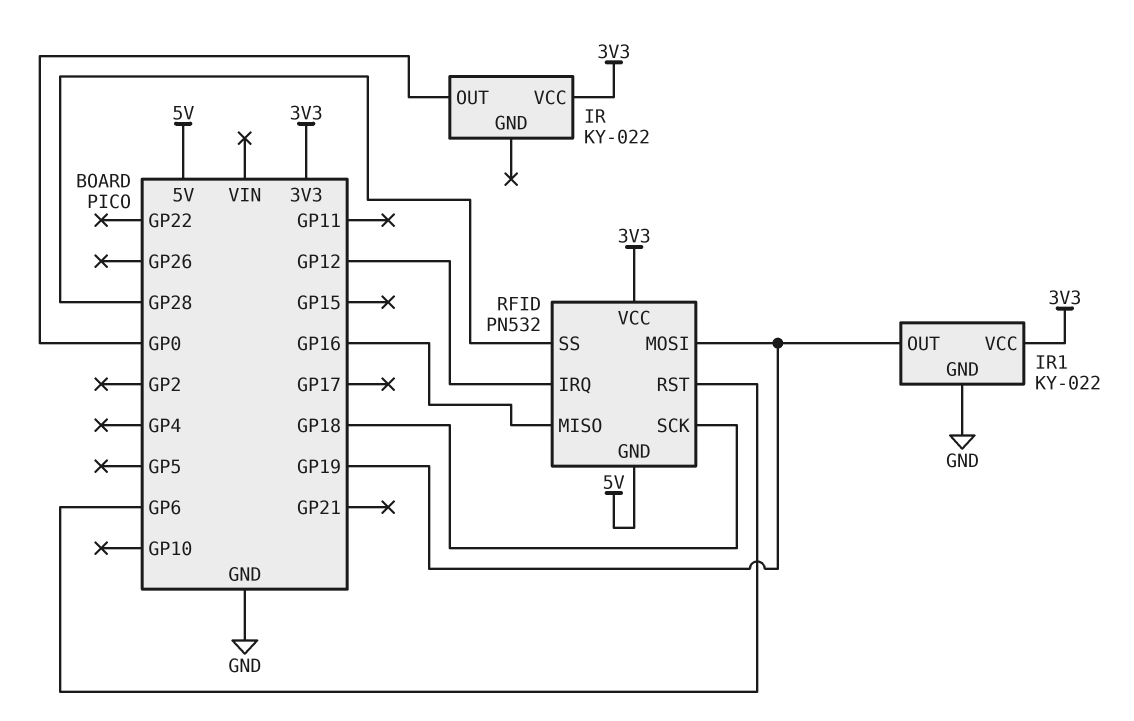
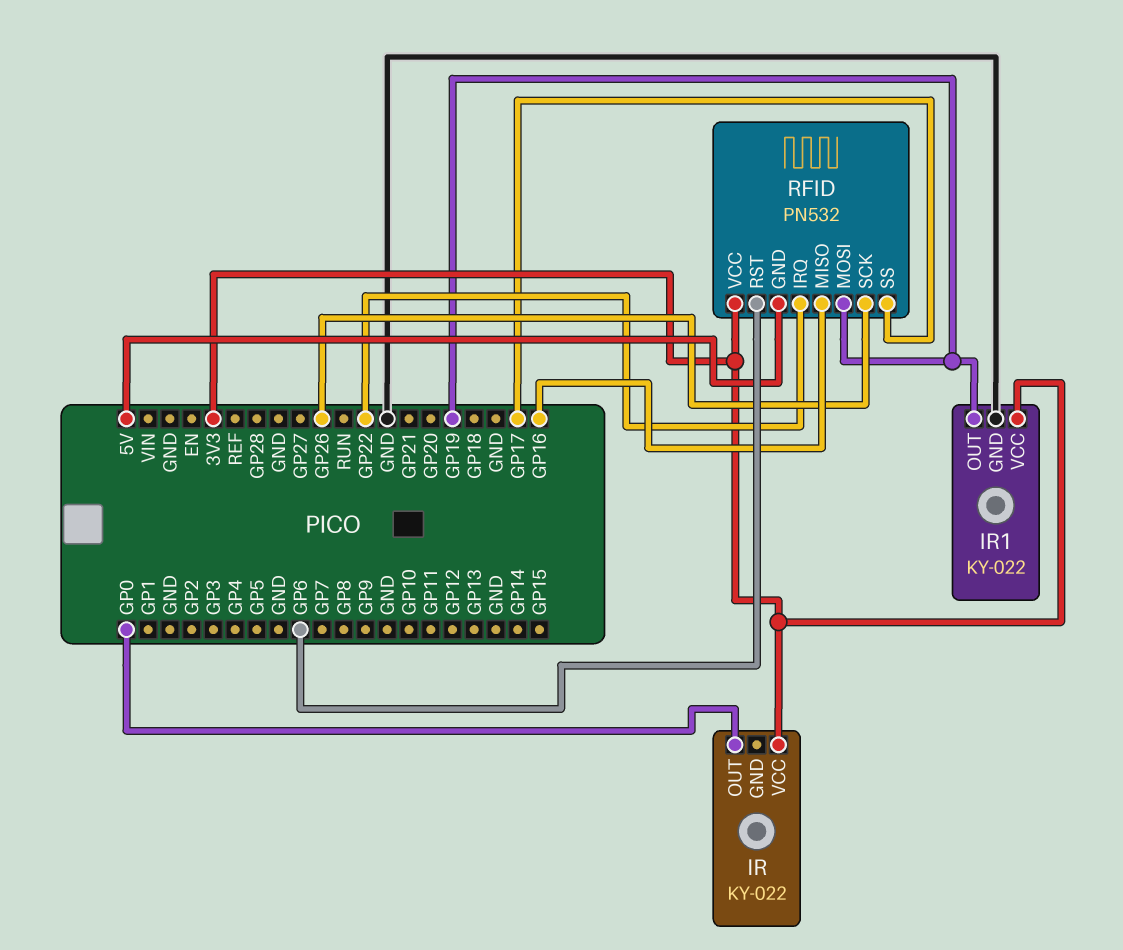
RFID pin IRQ: GP12 -> GP22
RFID pin SCK: GP18 -> GP26
RFID pin SS: GP28 -> GP17

